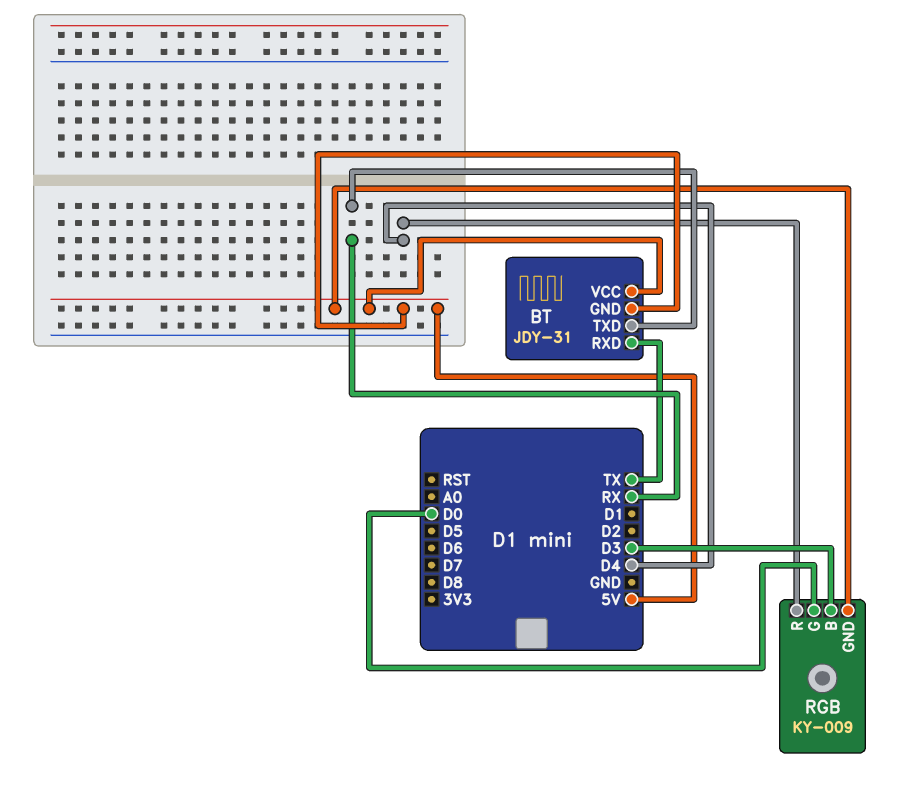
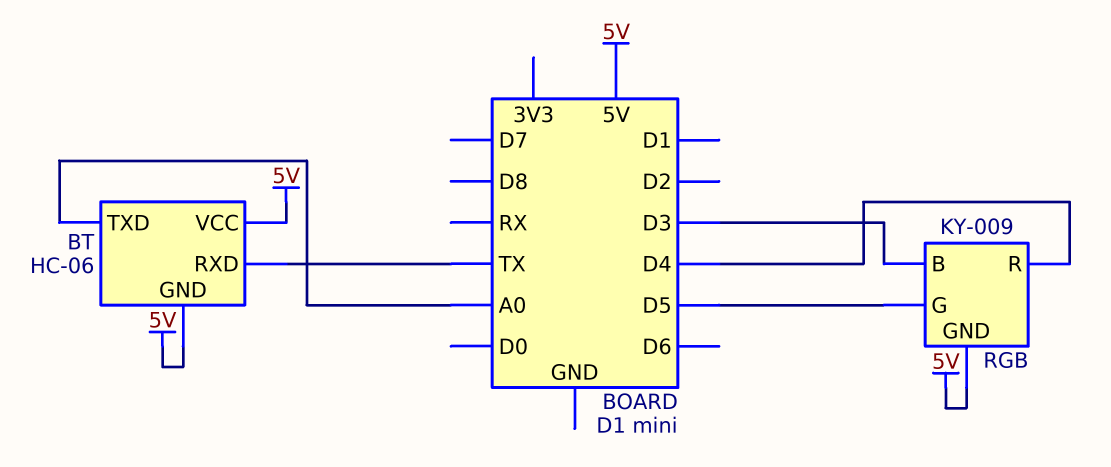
BT: JDY-31 -> HC-06
BT pin TXD: RX -> A0
RGB pin G: D0 -> D5

